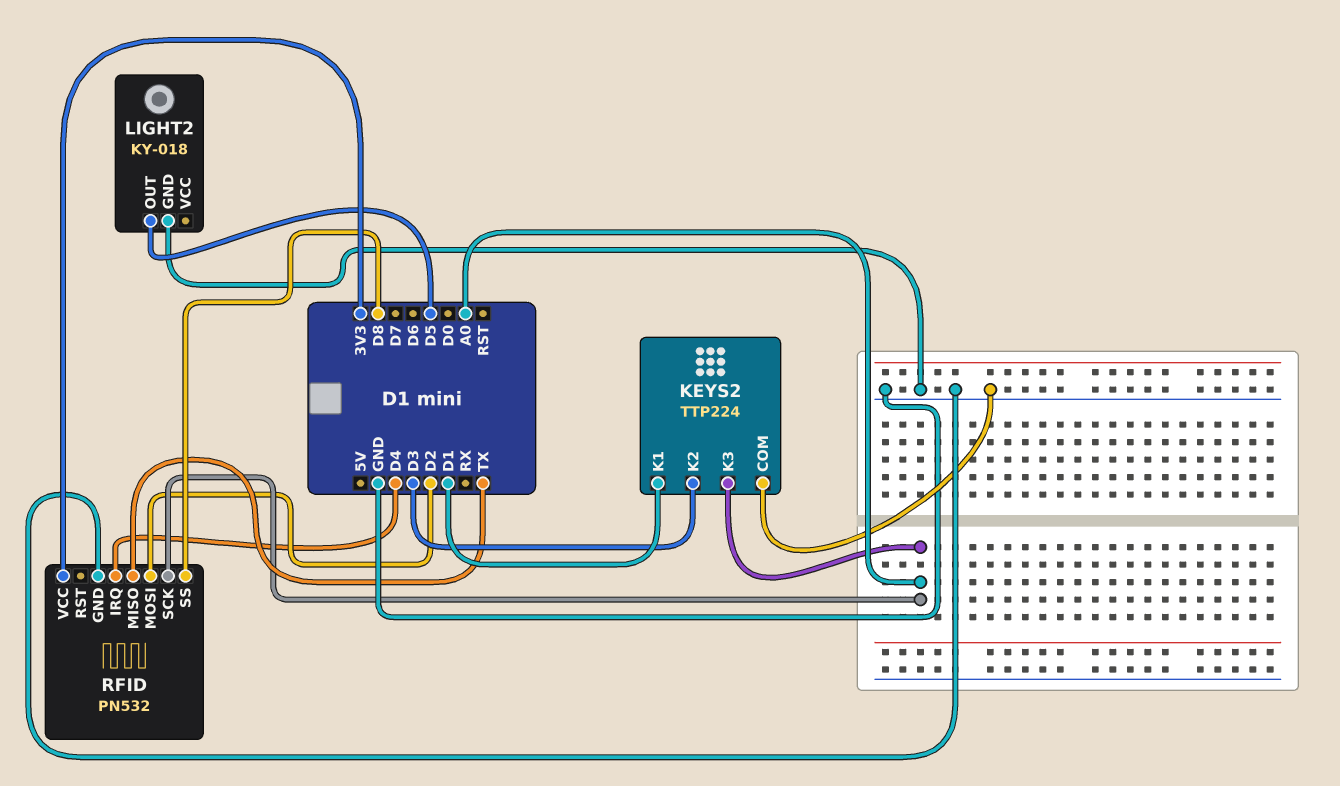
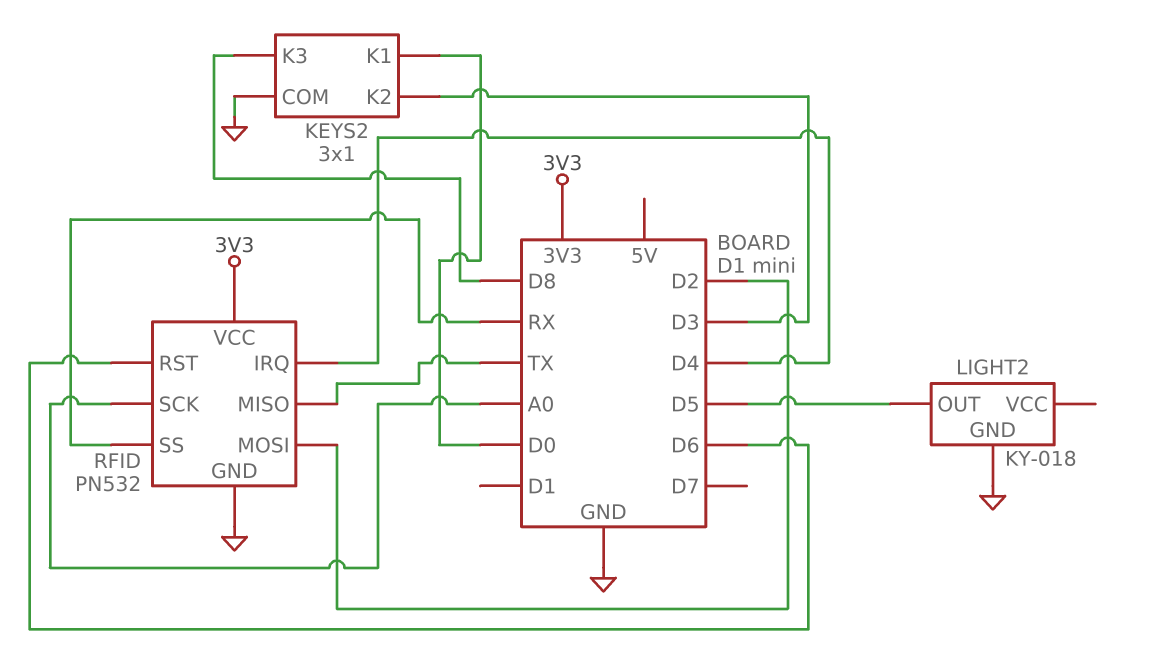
KEYS2: TTP224 -> 3x1
KEYS2 pin K1: D1 -> D0
KEYS2 pin K3: A0 -> D8
RFID pin RST: none -> D6
RFID pin SS: D8 -> RX

